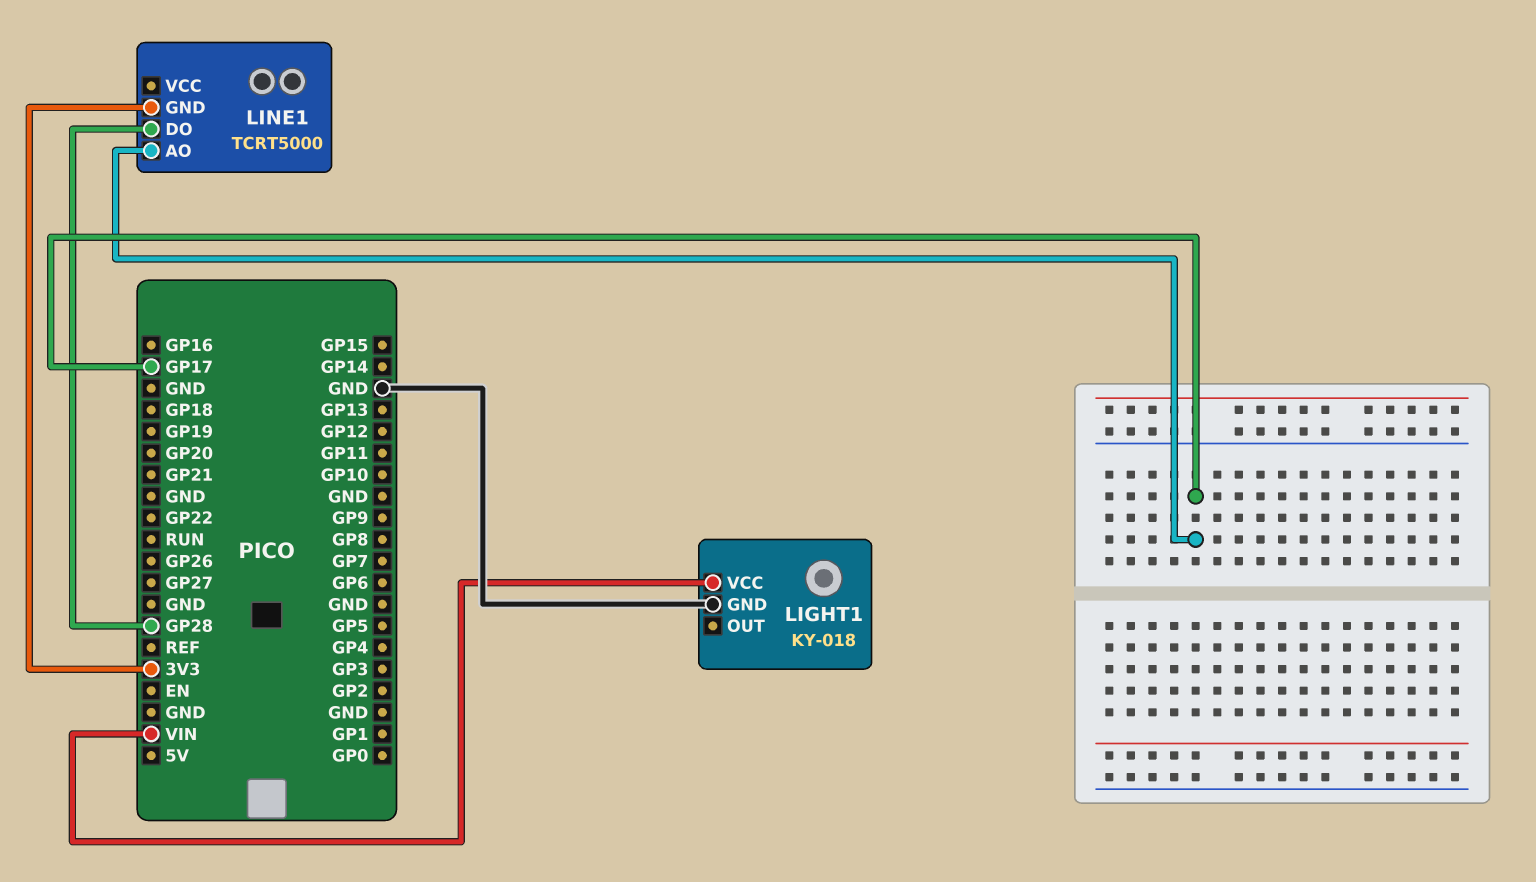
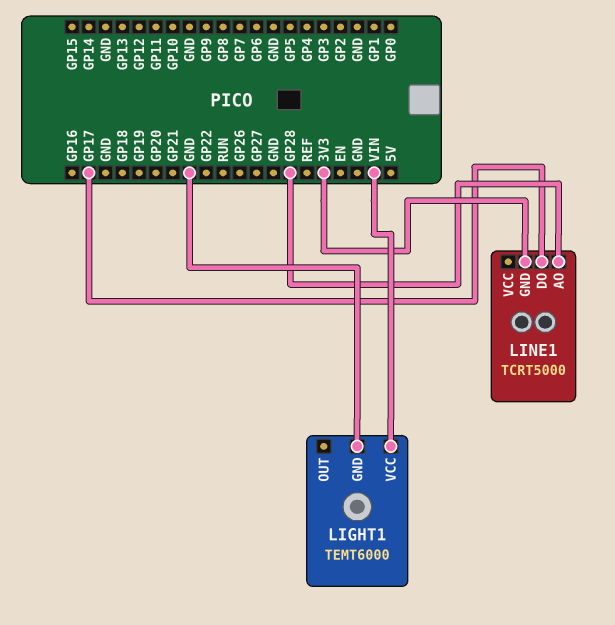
LIGHT1: KY-018 -> TEMT6000
LINE1 pin AO: GP17 -> GP28
LINE1 pin DO: GP28 -> GP17

